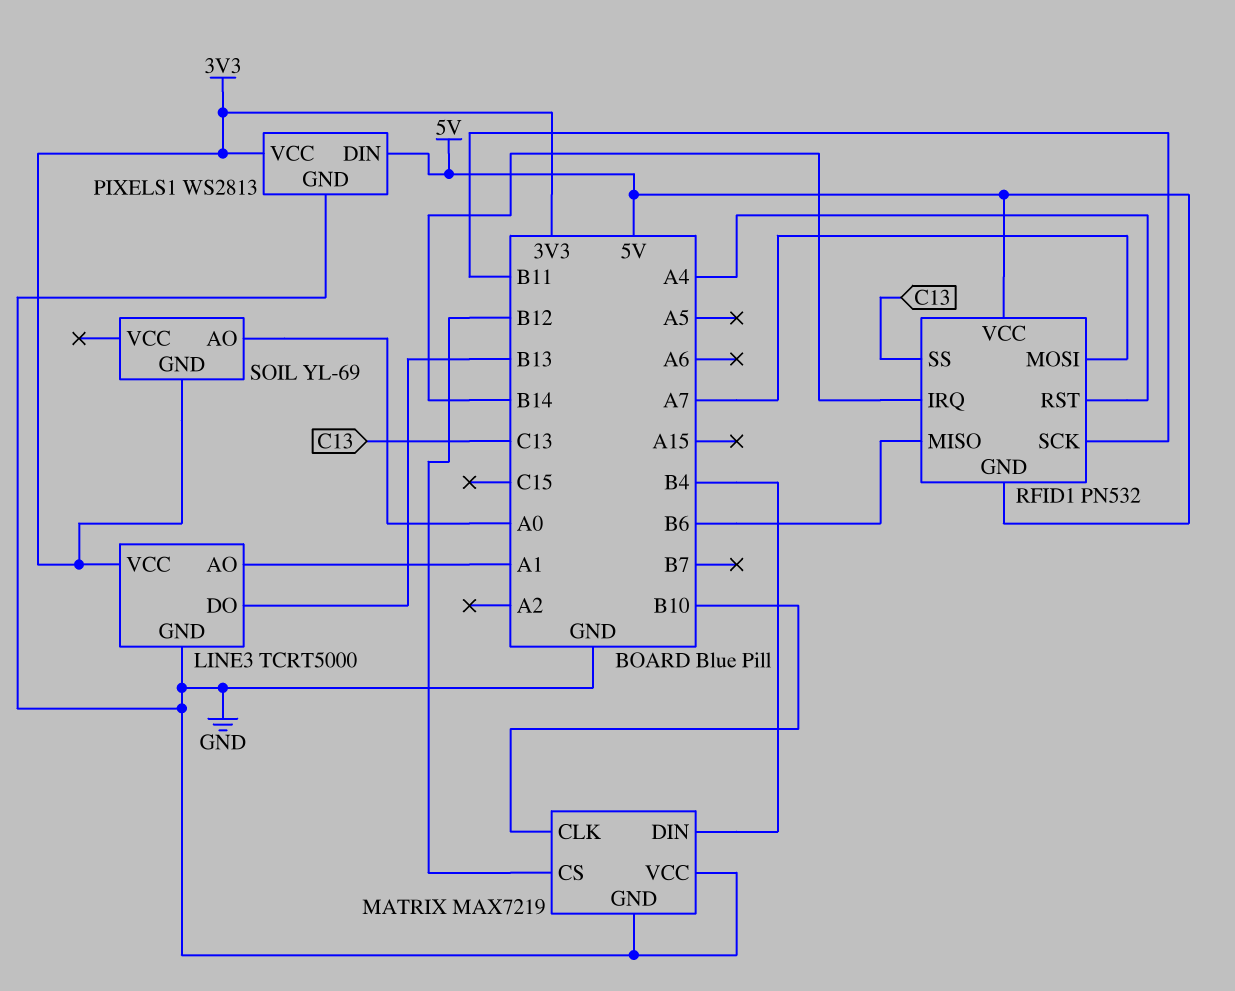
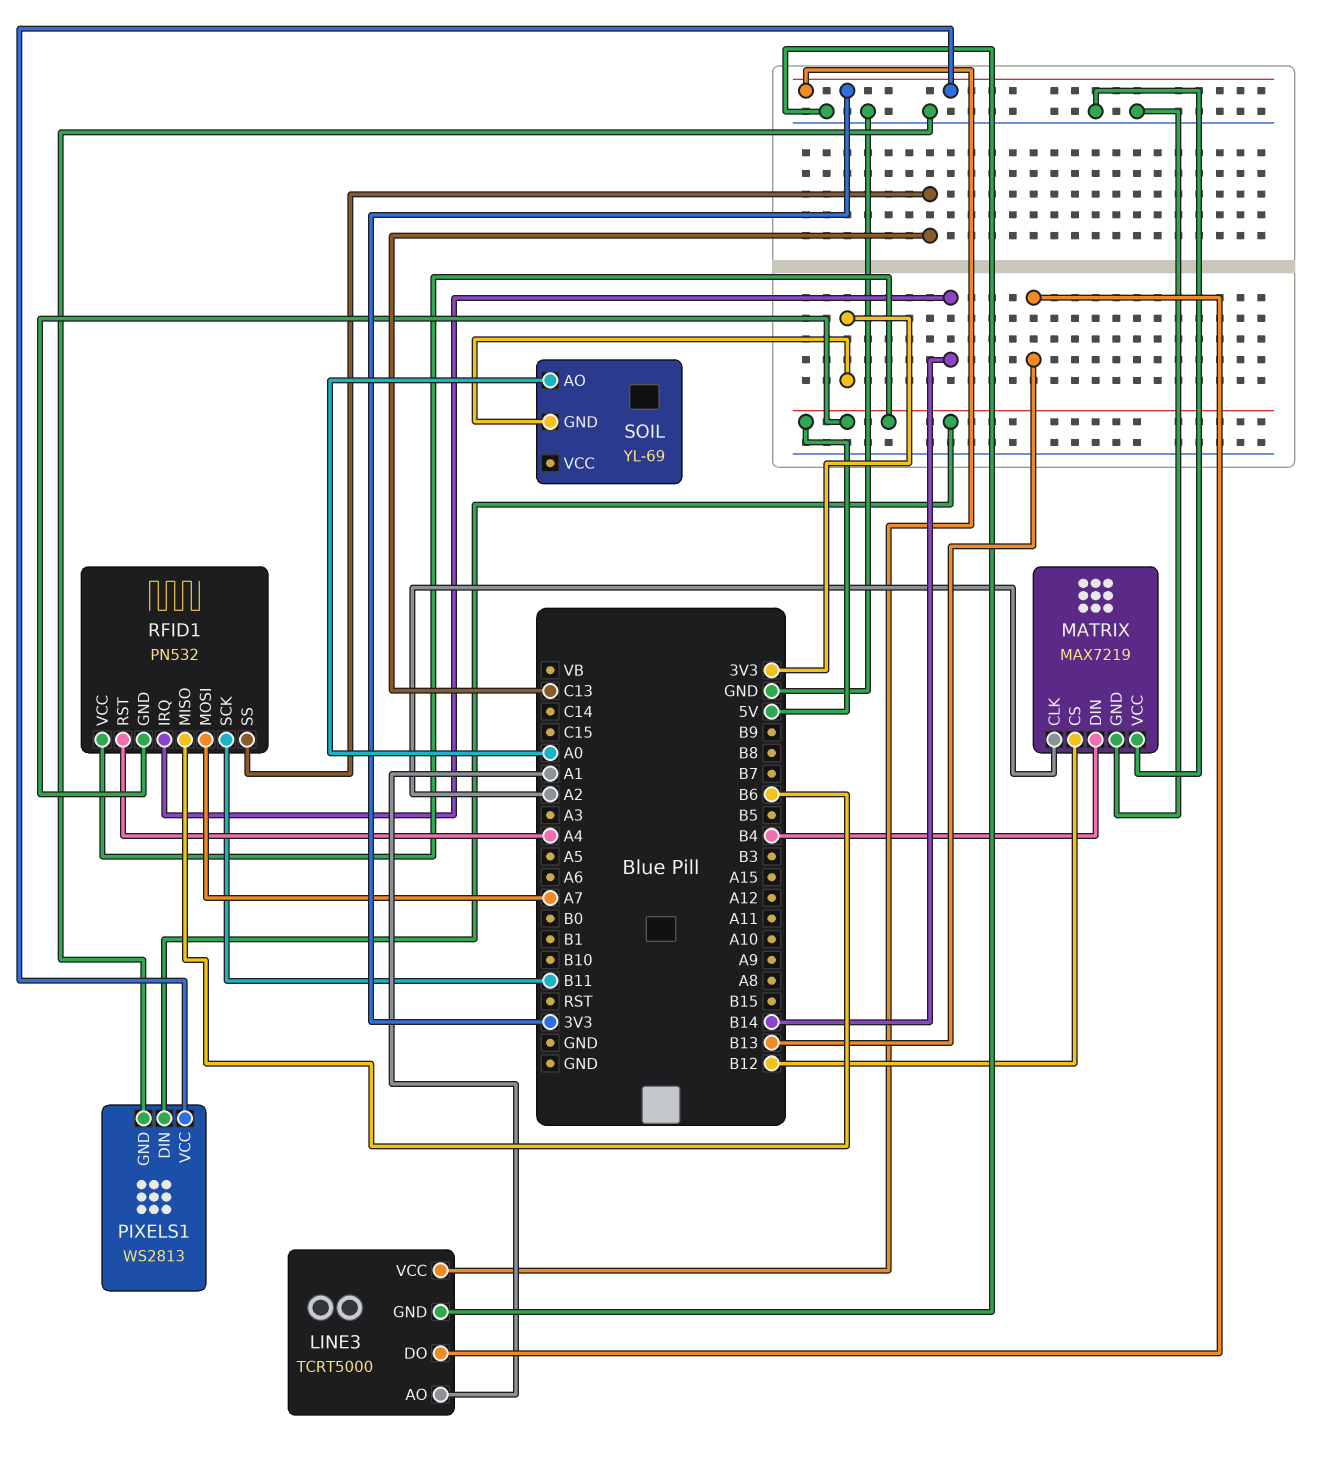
MATRIX pin CLK: B10 -> A2

